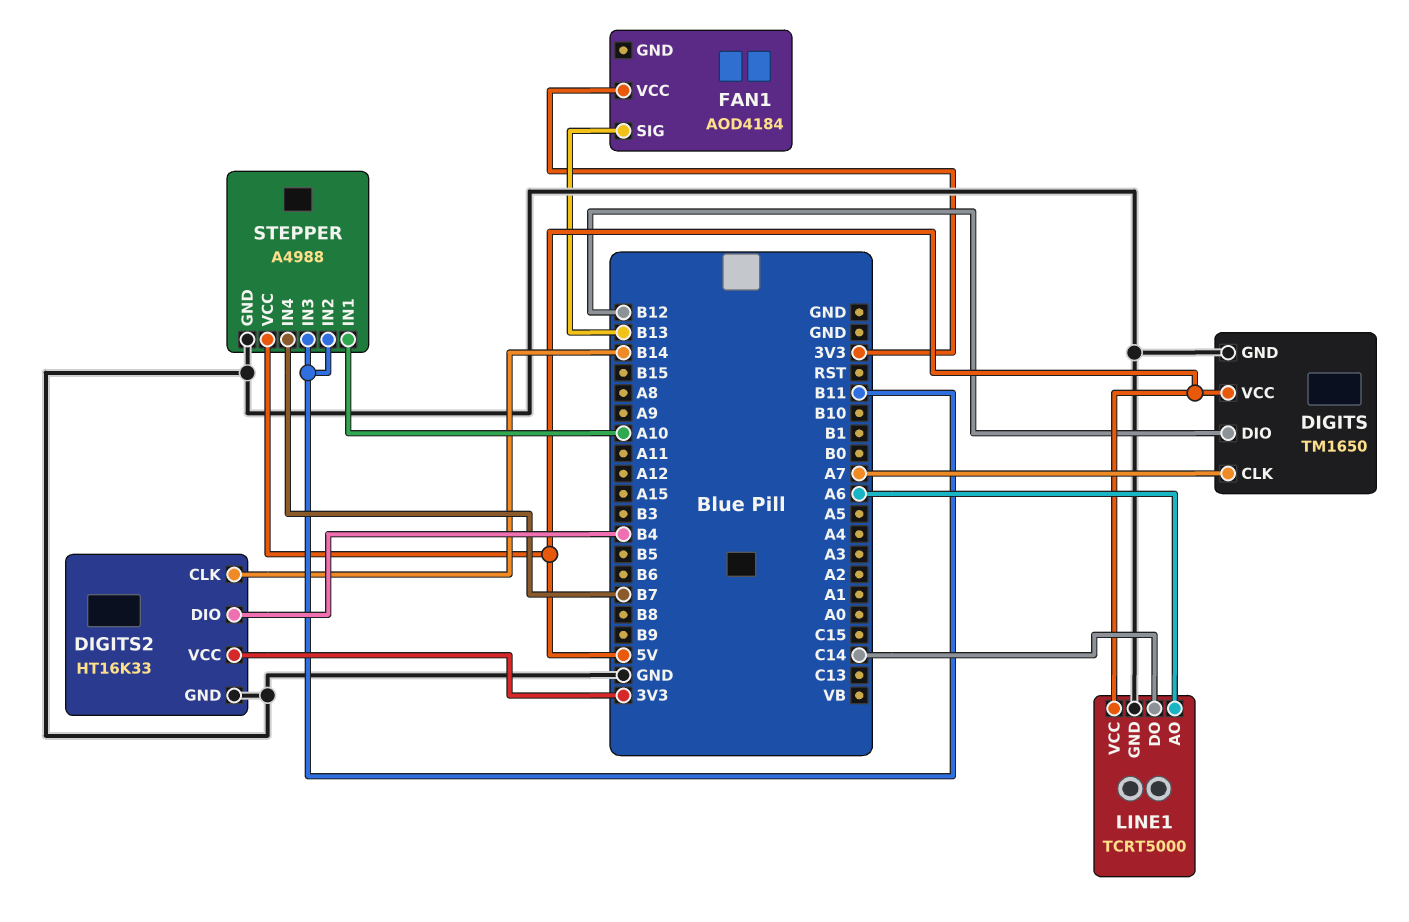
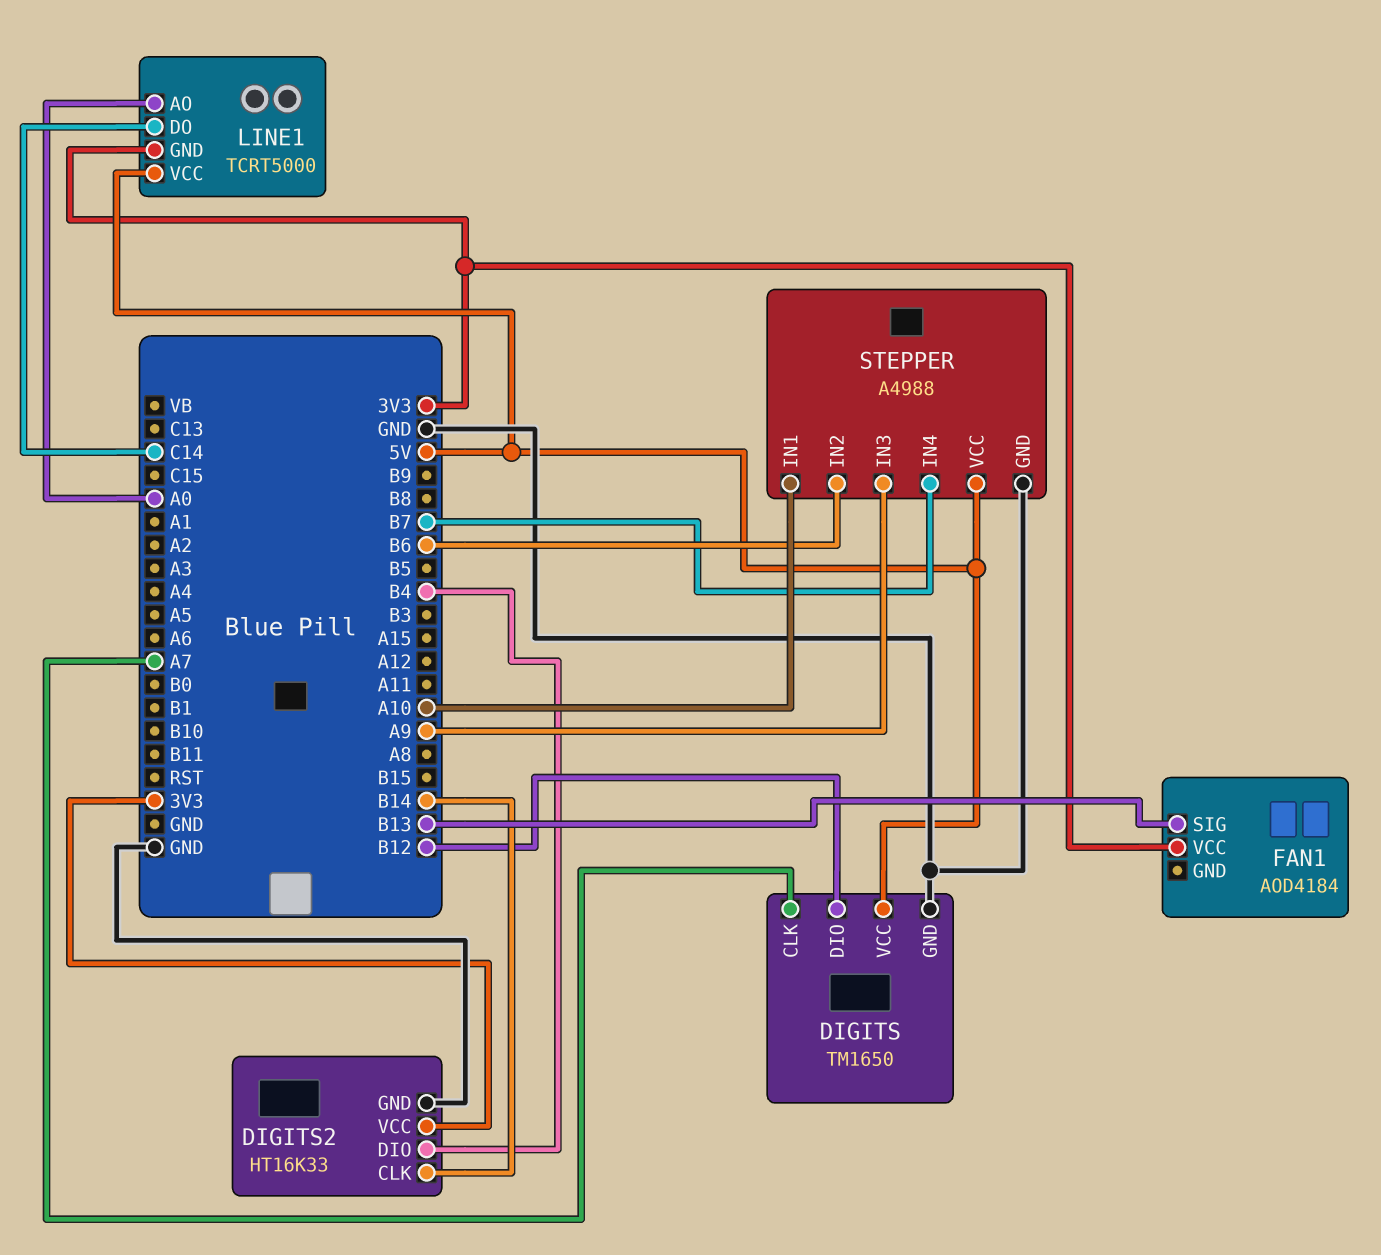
LINE1 pin AO: A6 -> A0
LINE1 pin GND: GND -> 3V3
STEPPER pin IN2: B11 -> B6
STEPPER pin IN3: B11 -> A9

